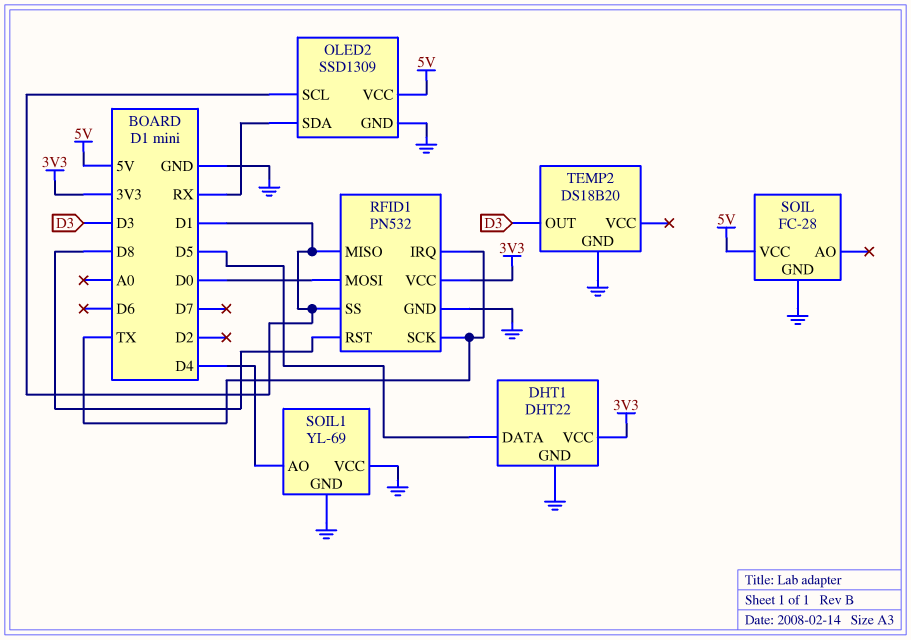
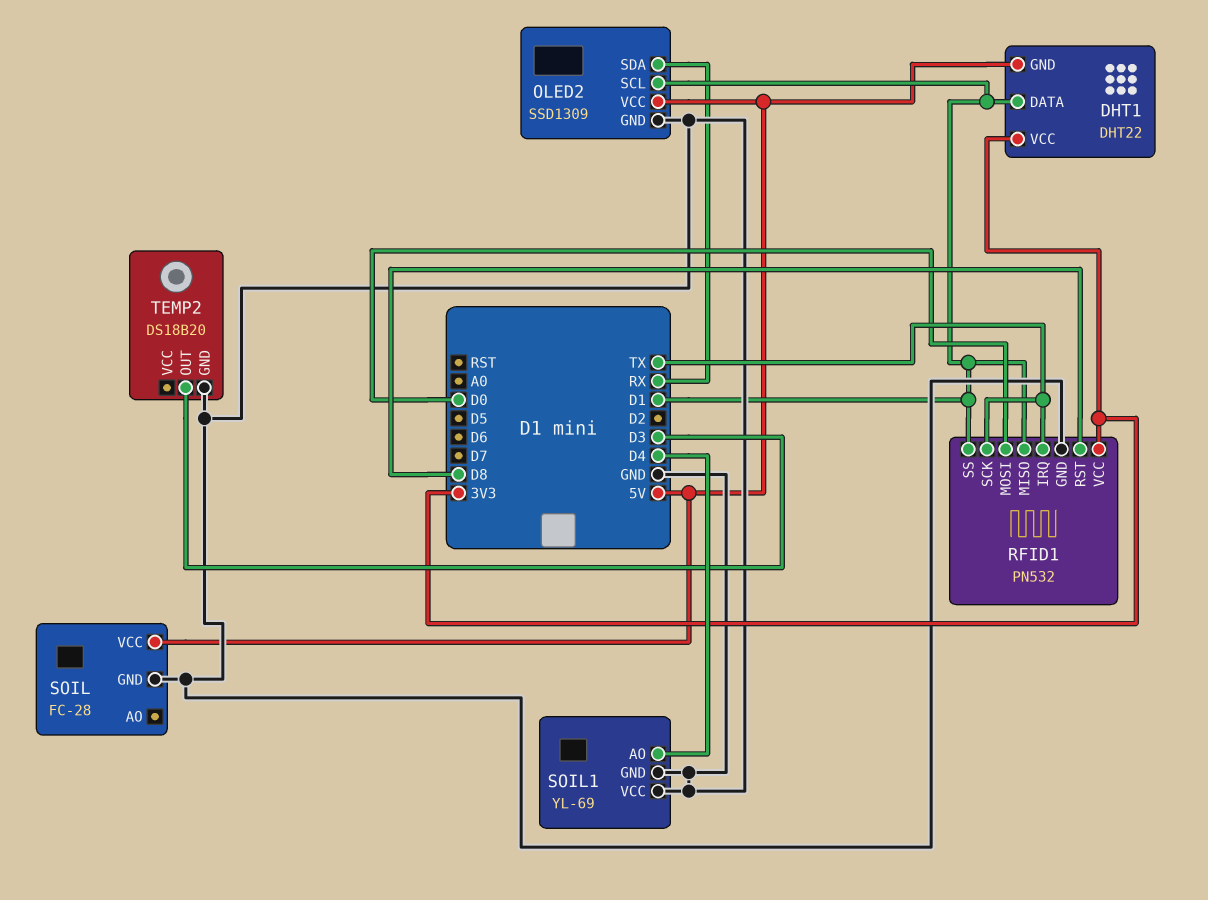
DHT1 pin DATA: D5 -> D1
DHT1 pin GND: GND -> 5V

